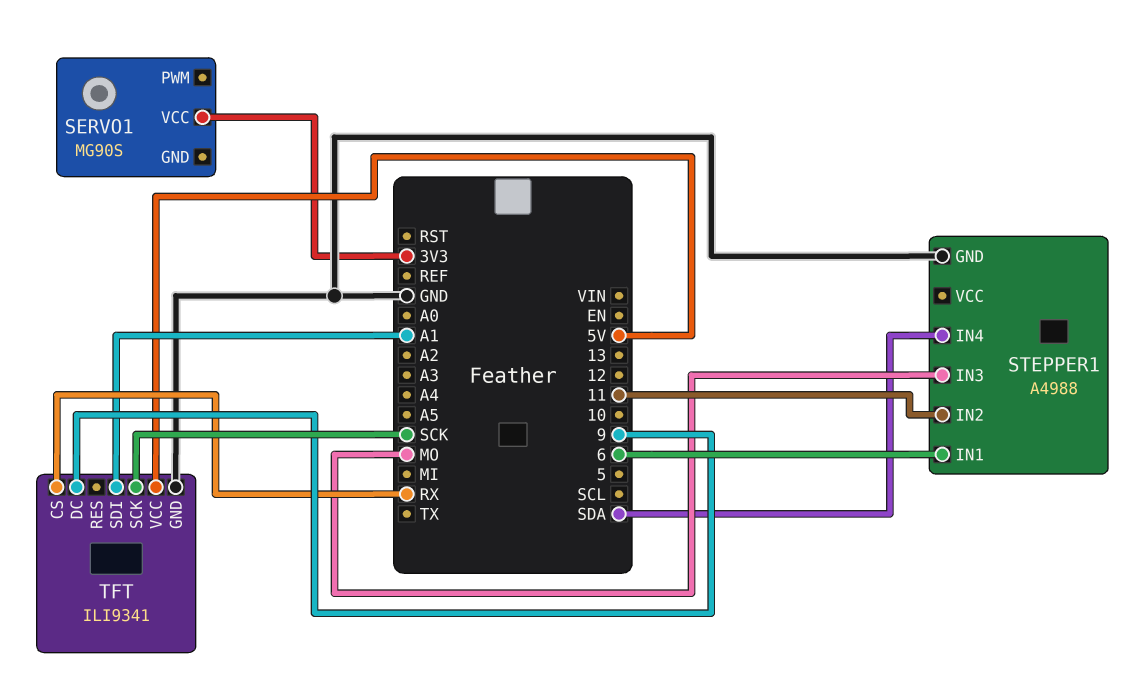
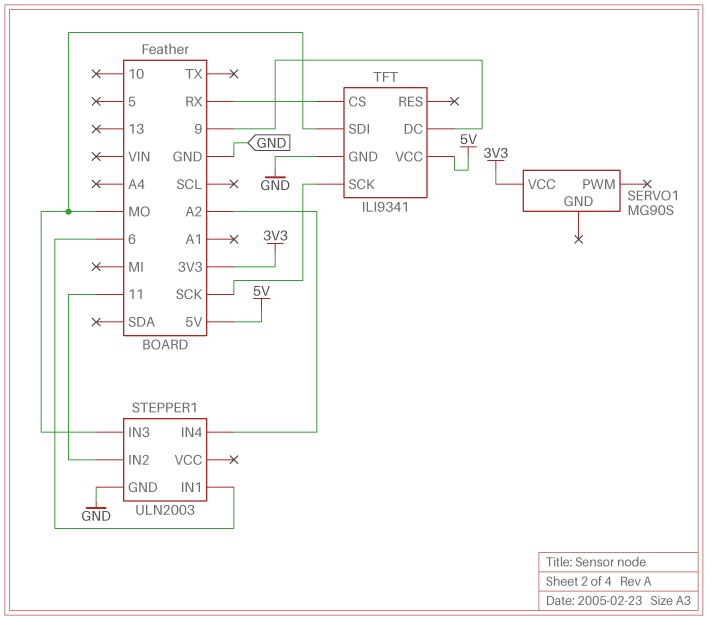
STEPPER1: A4988 -> ULN2003
STEPPER1 pin IN4: SDA -> A2
TFT pin SDI: A1 -> MO

